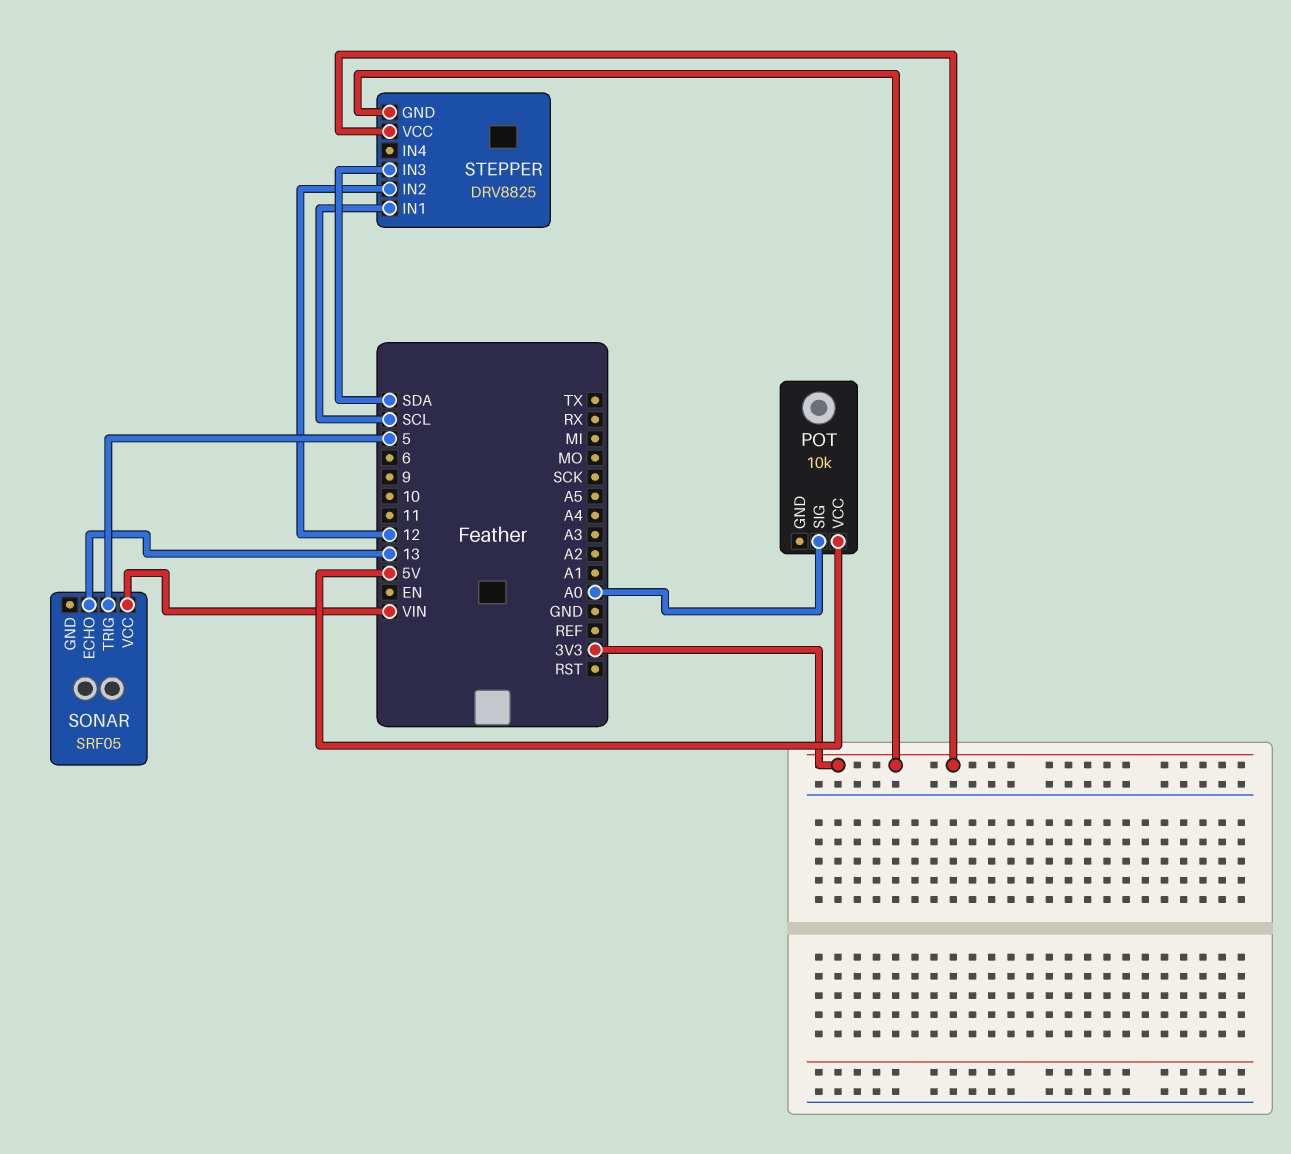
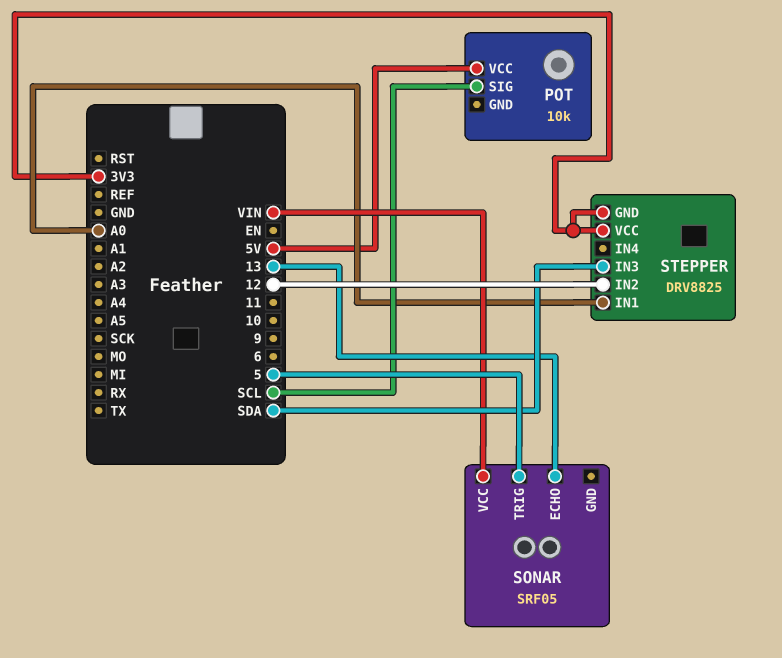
POT pin SIG: A0 -> SCL
STEPPER pin IN1: SCL -> A0

